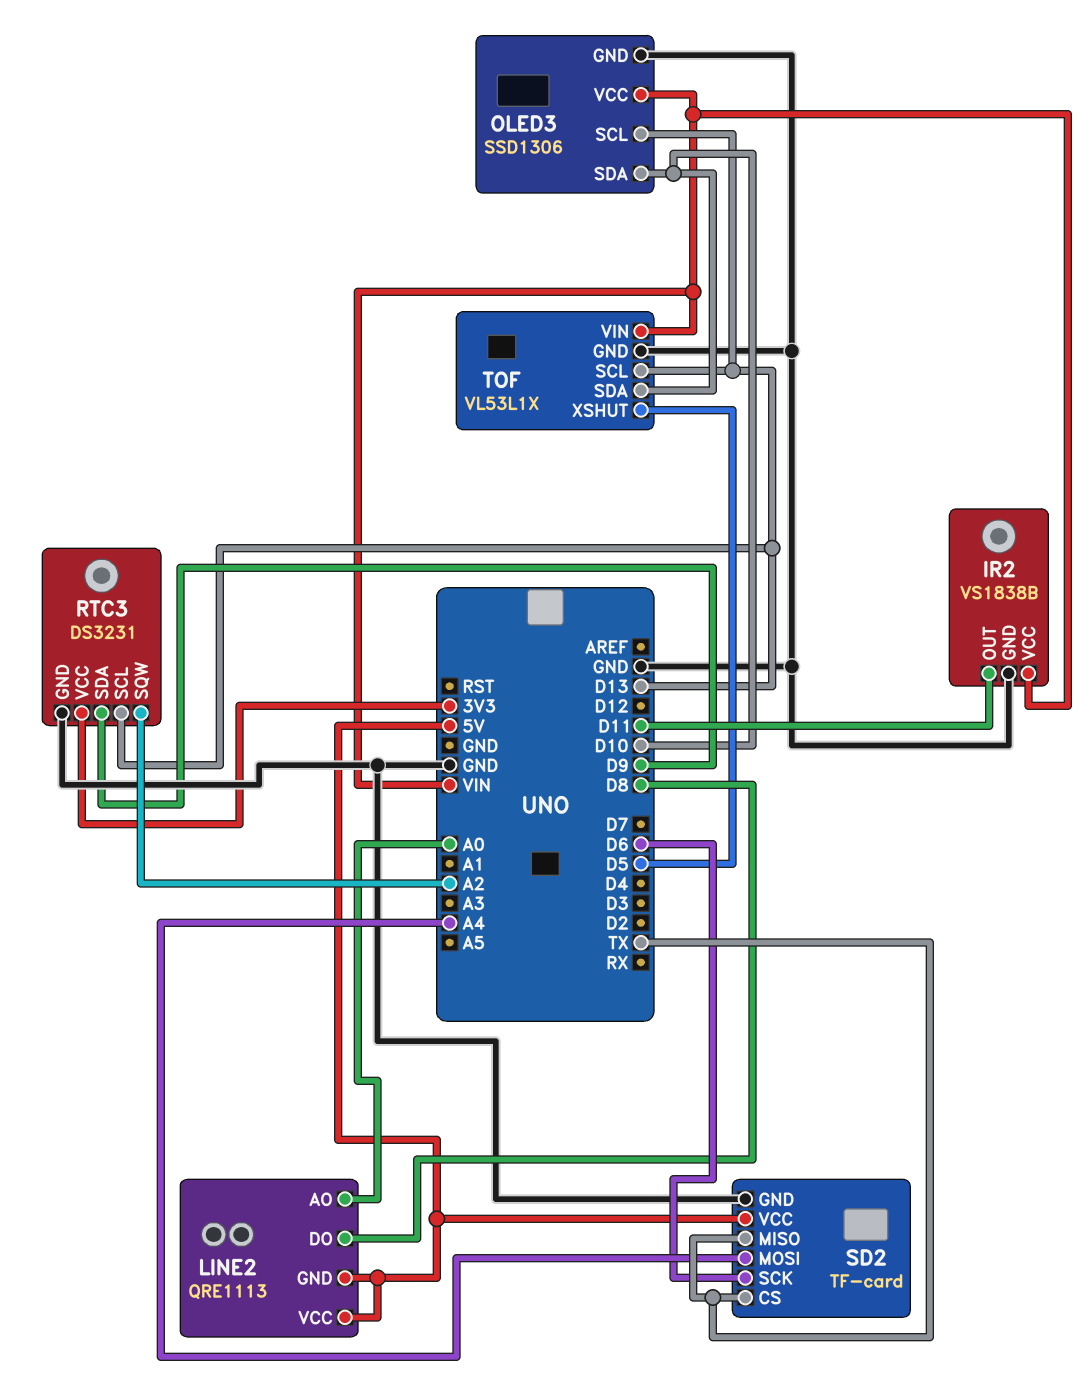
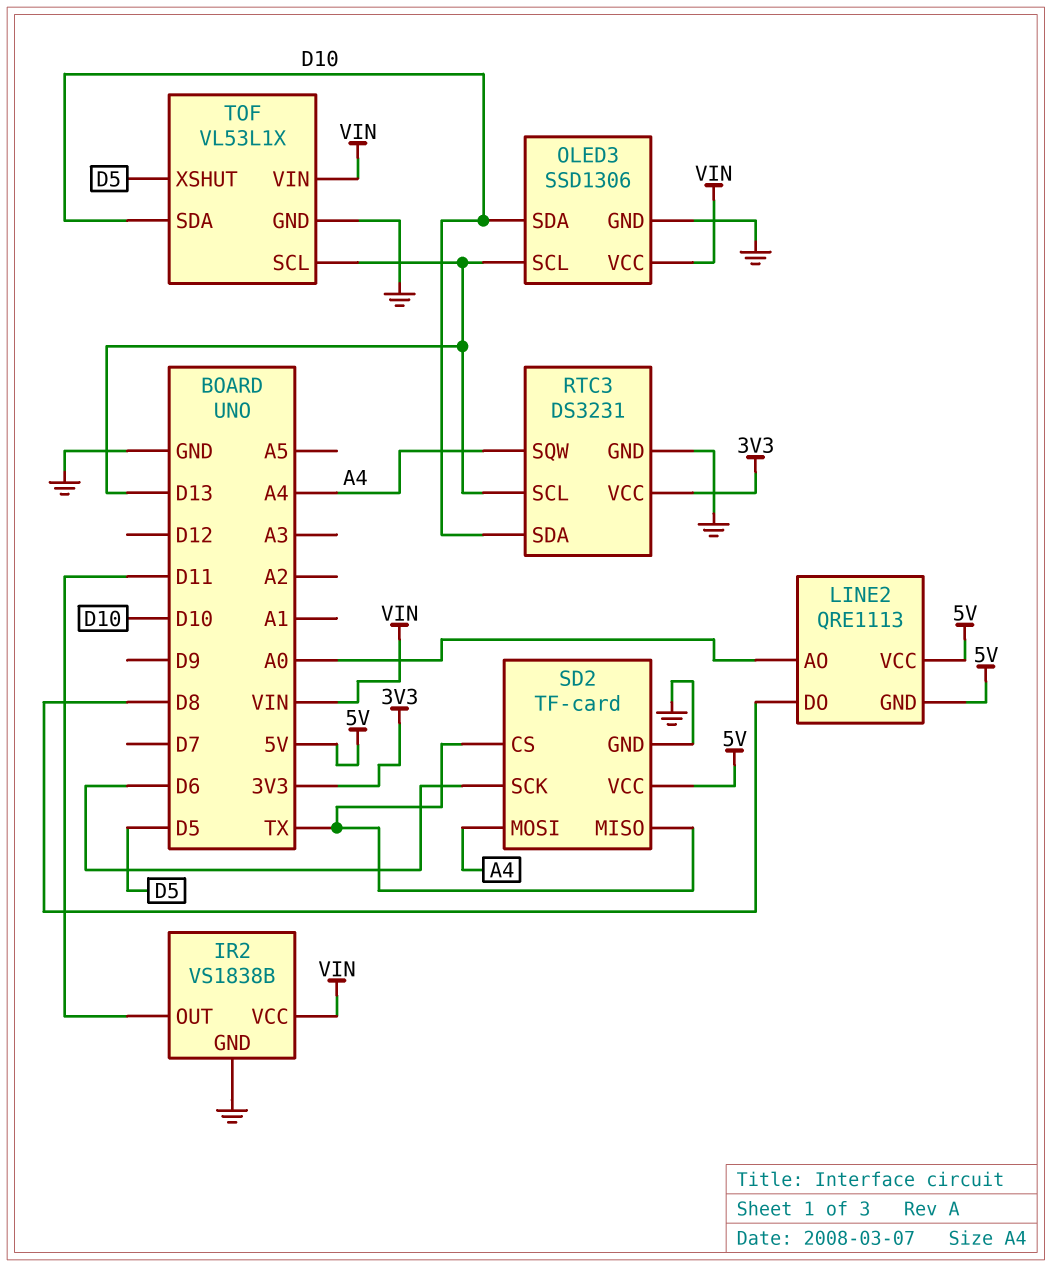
RTC3 pin SDA: D9 -> D10
RTC3 pin SQW: A2 -> A4

